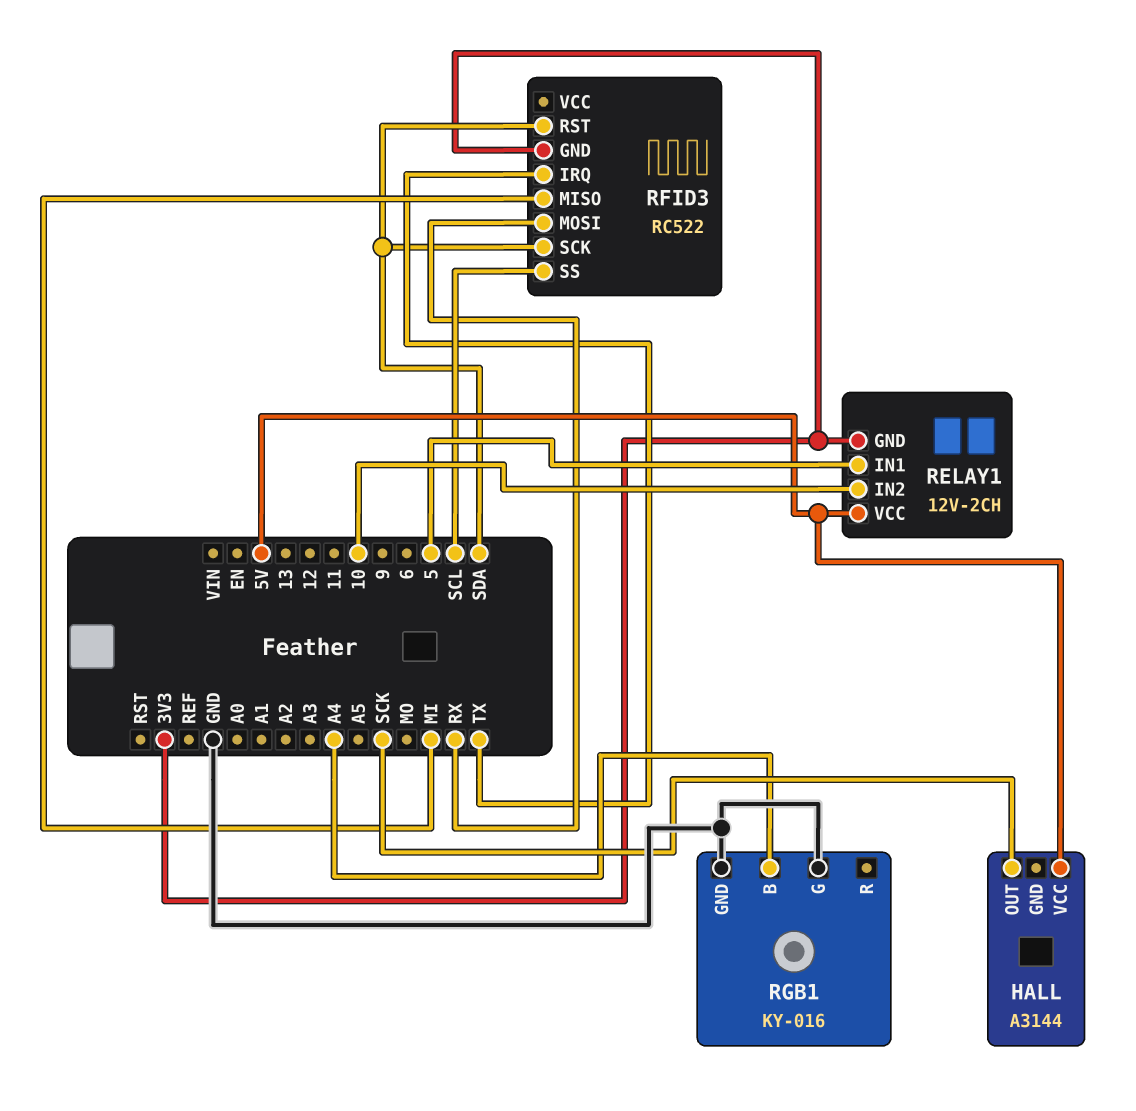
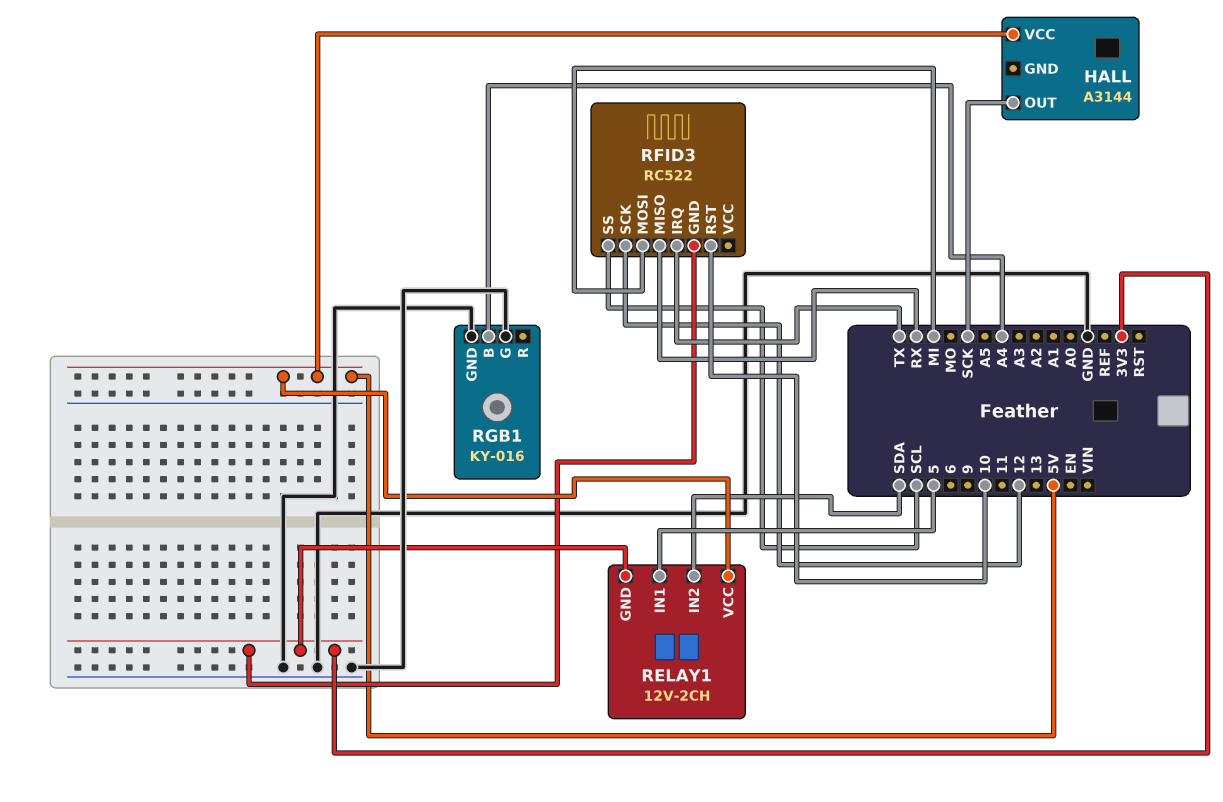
RELAY1 pin IN2: 10 -> SDA
RFID3 pin MISO: MI -> RX
RFID3 pin MOSI: RX -> MI
RFID3 pin RST: SDA -> 10
RFID3 pin SCK: SDA -> 12

